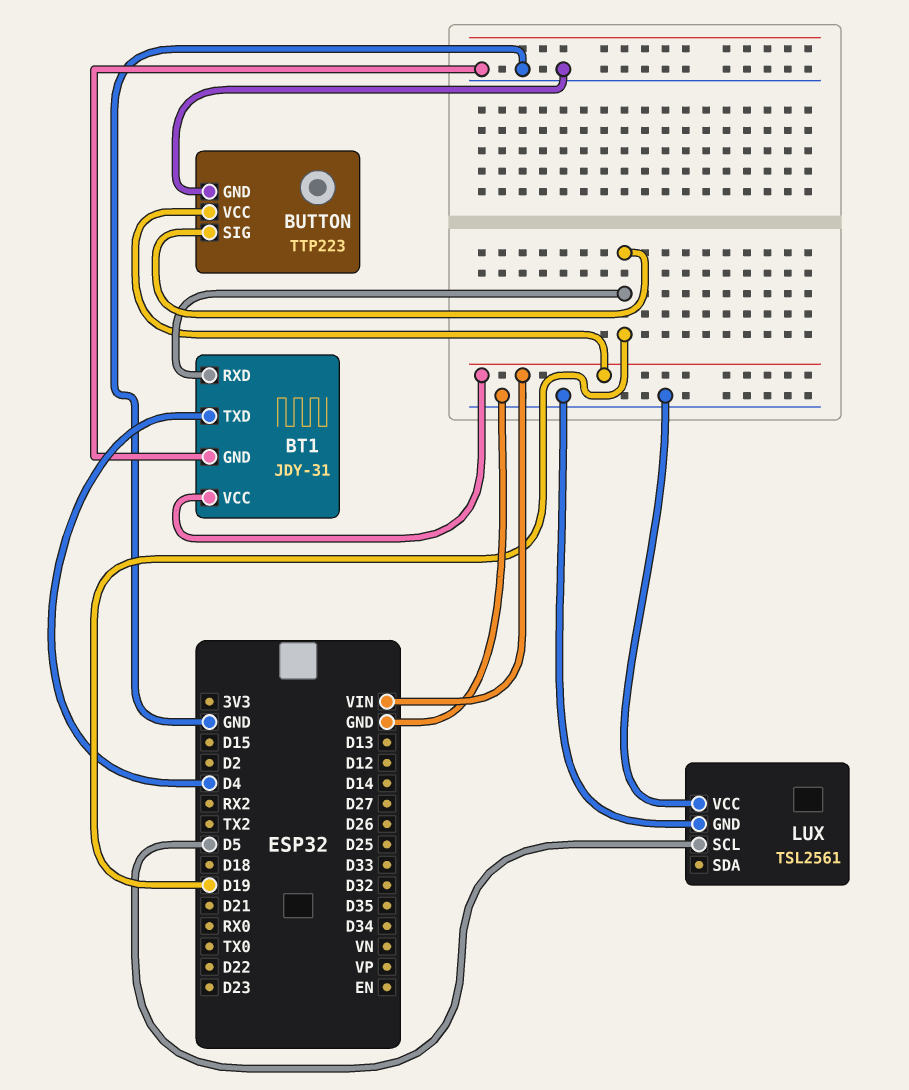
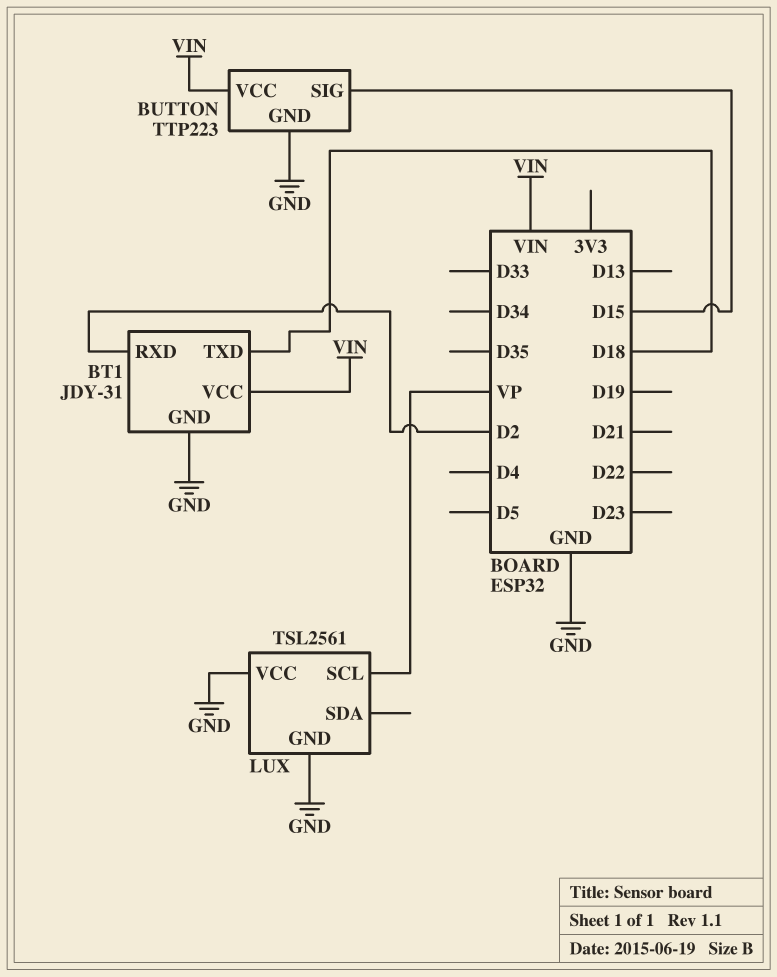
BT1 pin RXD: D19 -> D2
BT1 pin TXD: D4 -> D18
BUTTON pin SIG: D19 -> D15
LUX pin SCL: D5 -> VP

